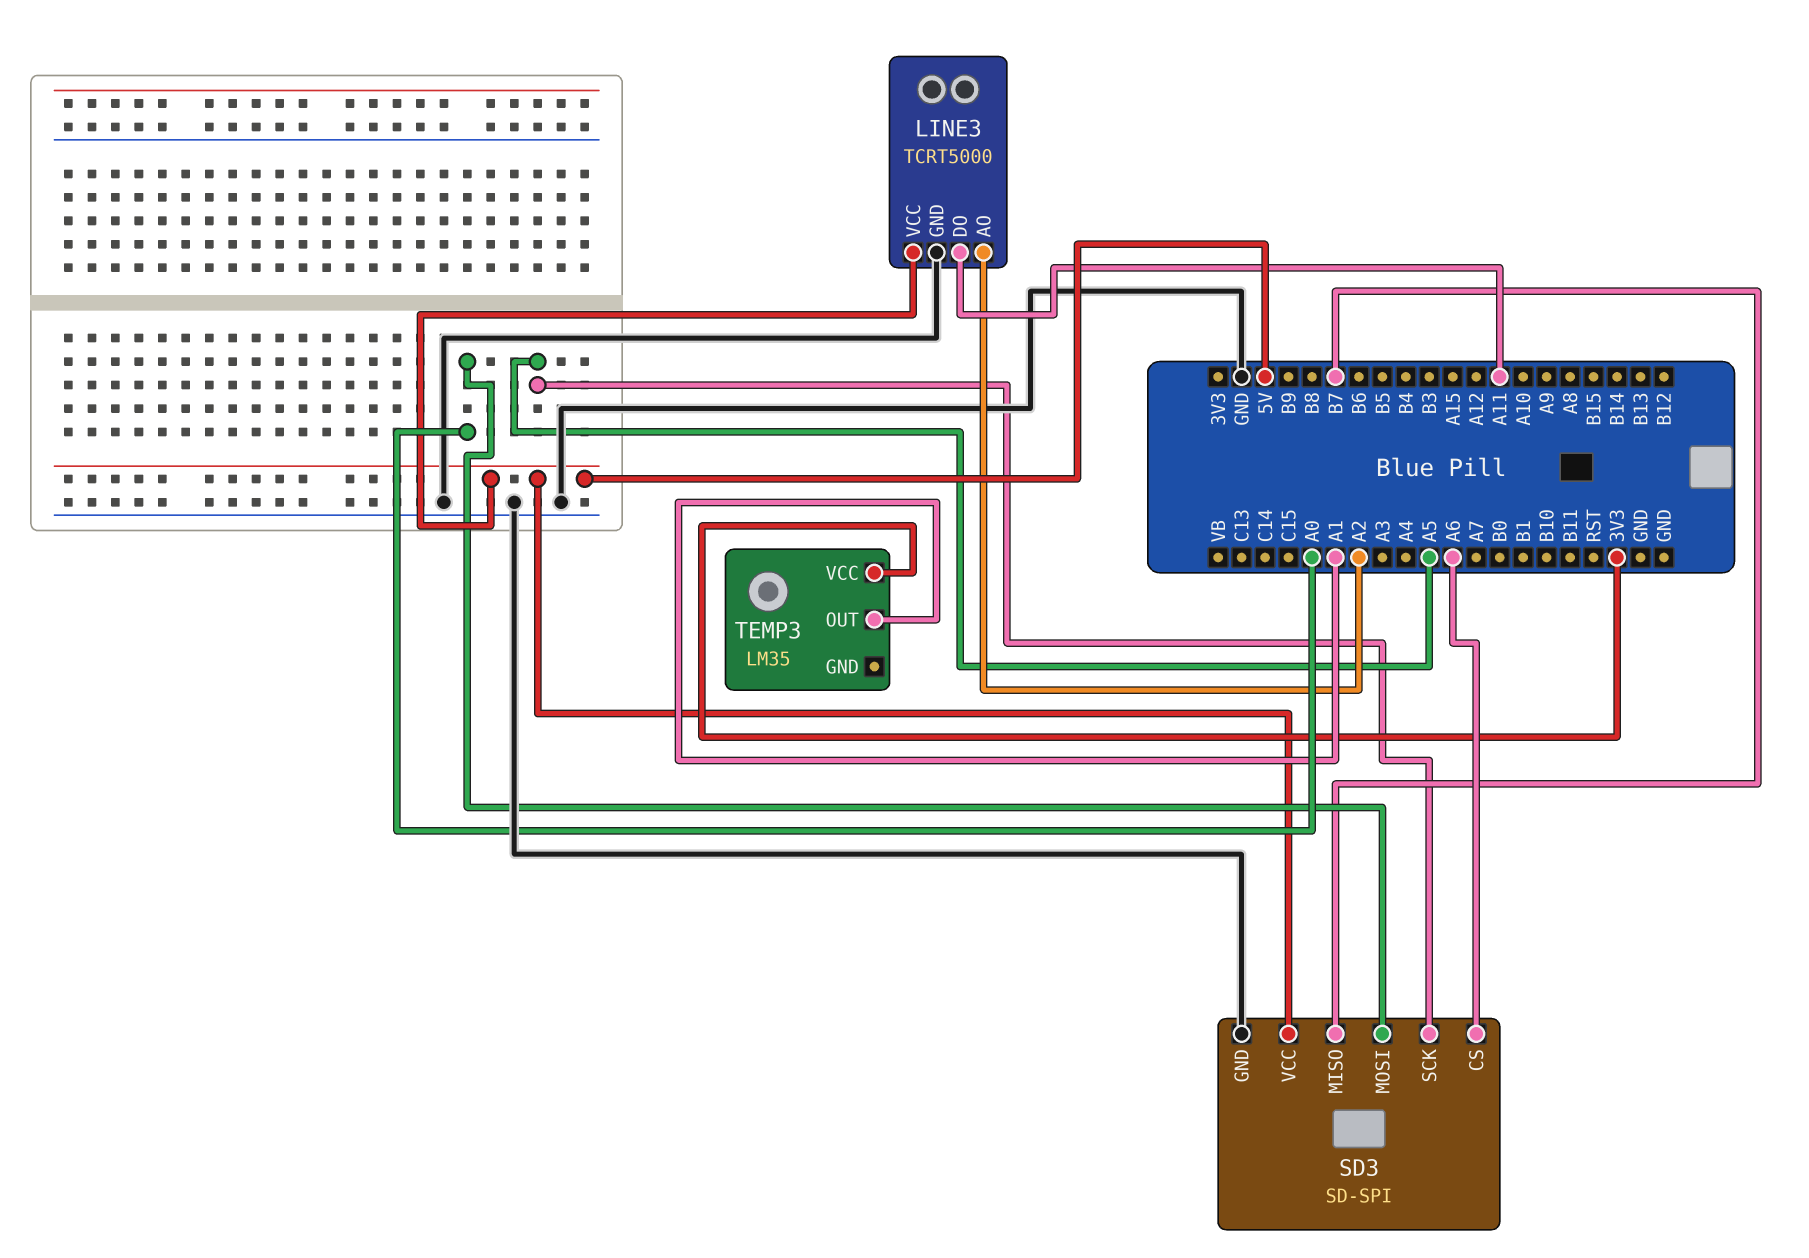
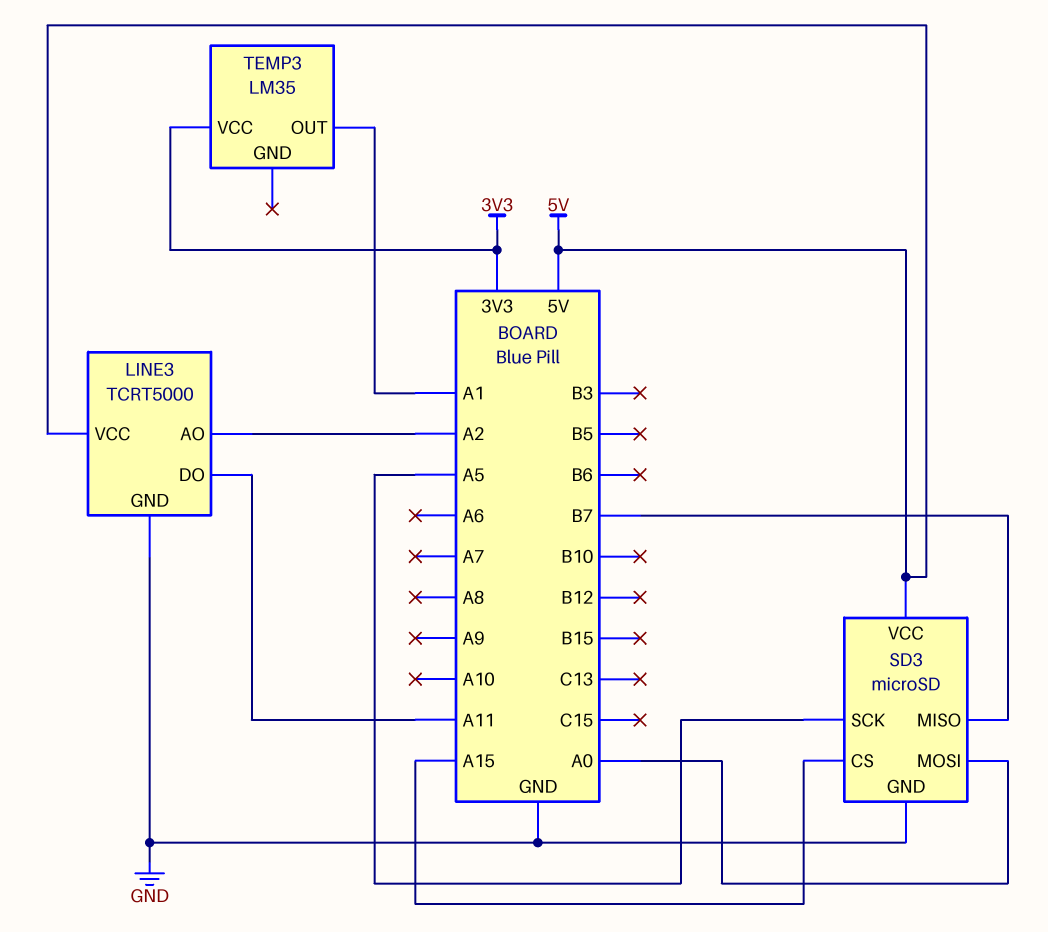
SD3: SD-SPI -> microSD
SD3 pin CS: A6 -> A15

